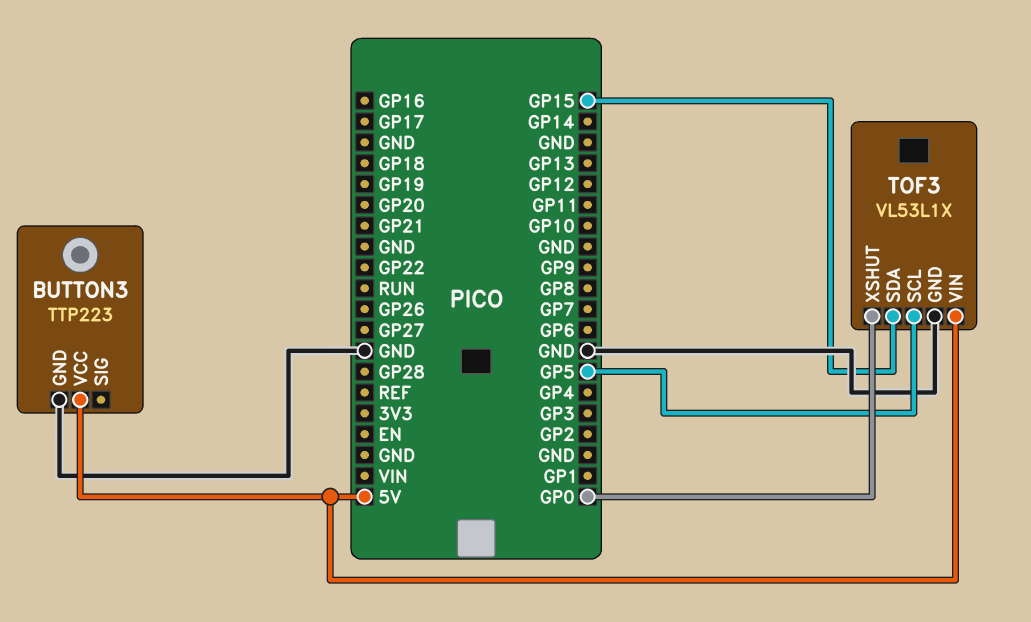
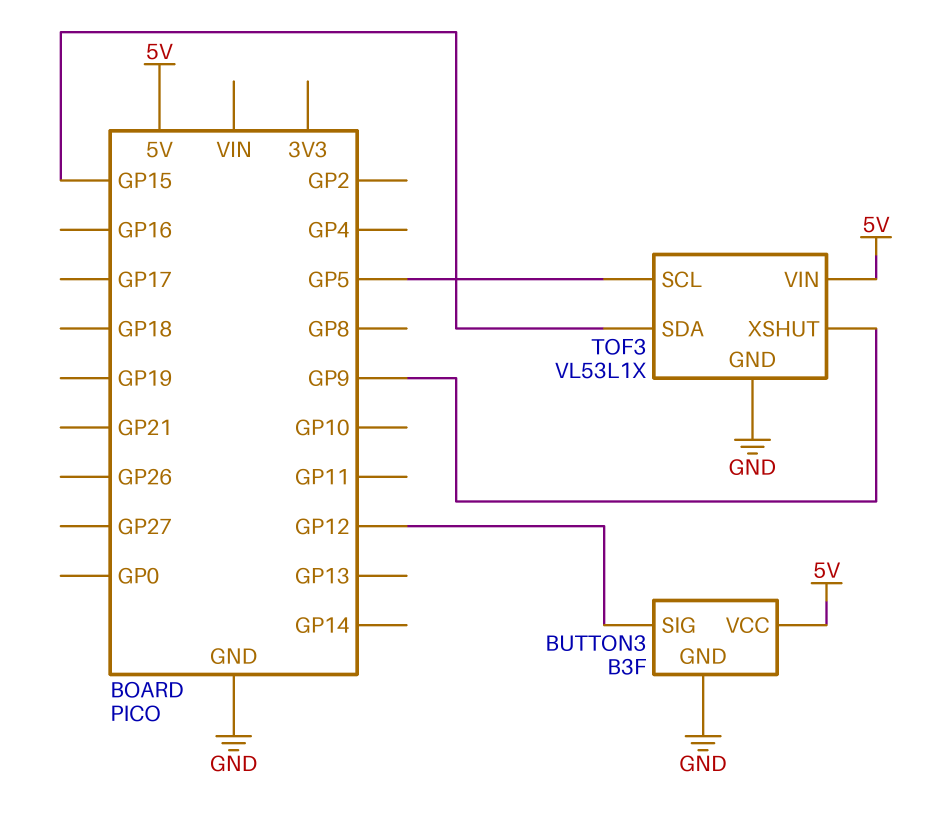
BUTTON3: TTP223 -> B3F
BUTTON3 pin SIG: none -> GP12
TOF3 pin XSHUT: GP0 -> GP9

